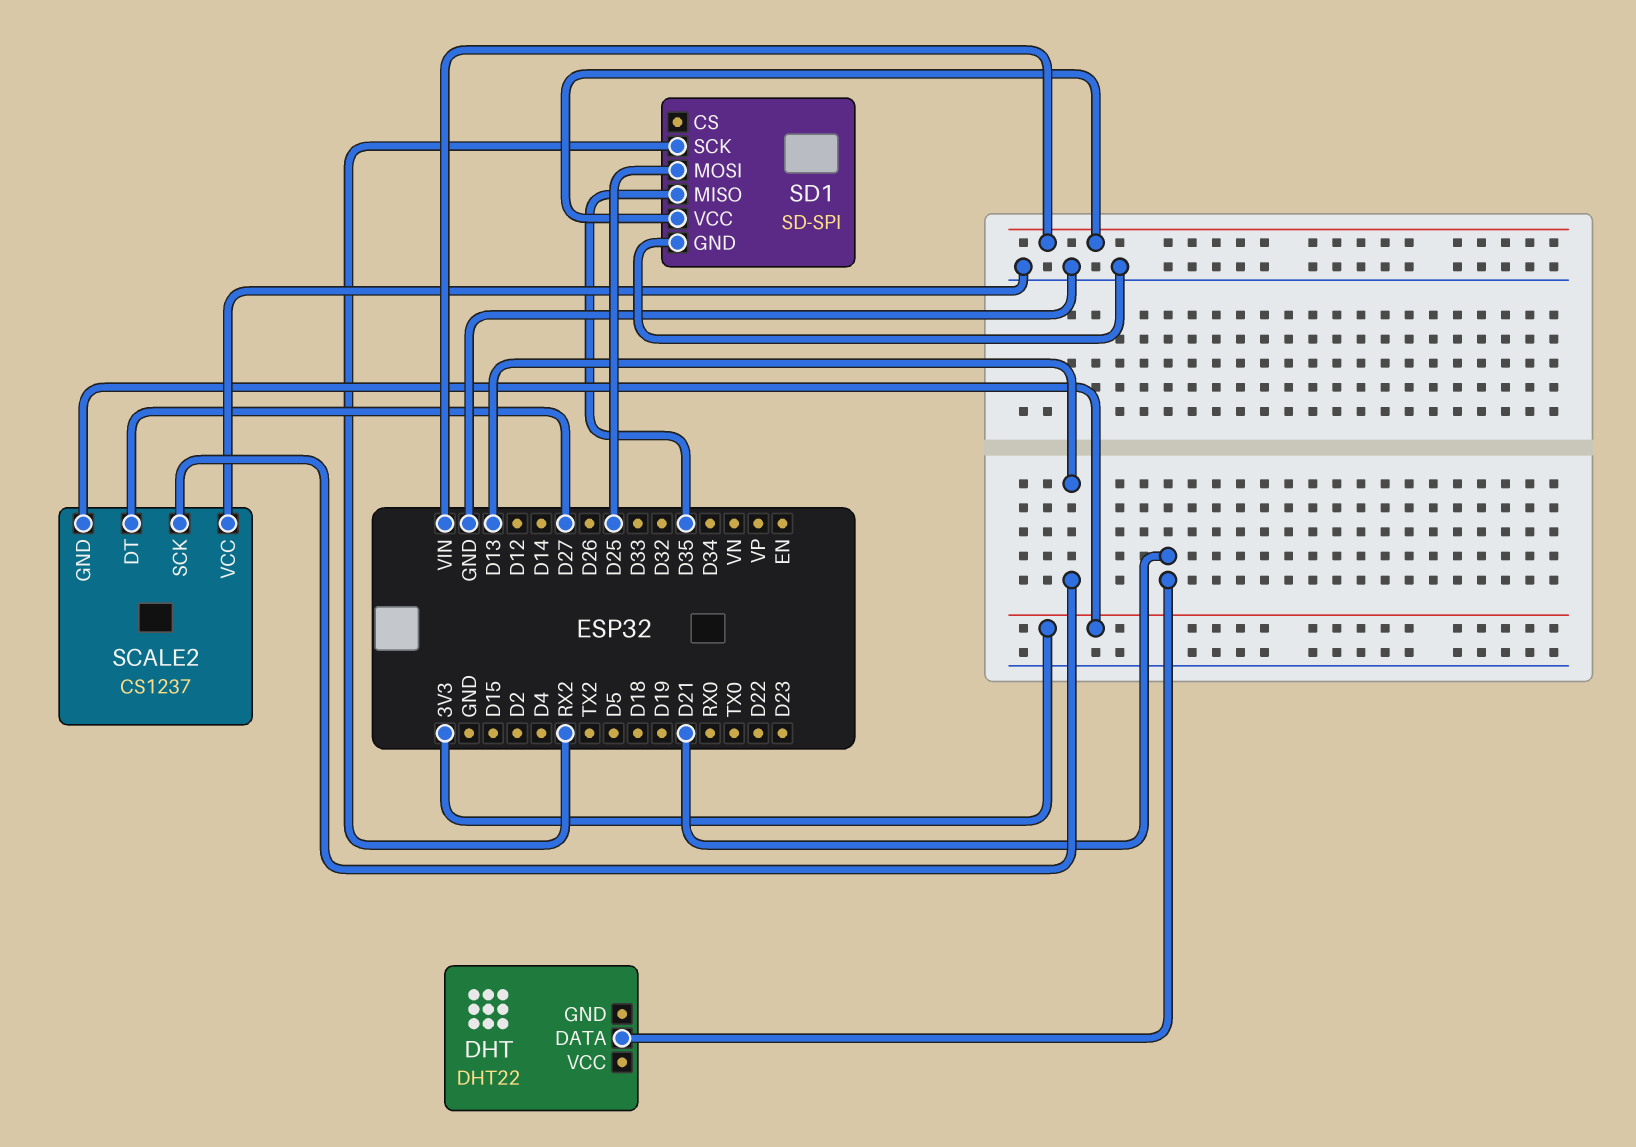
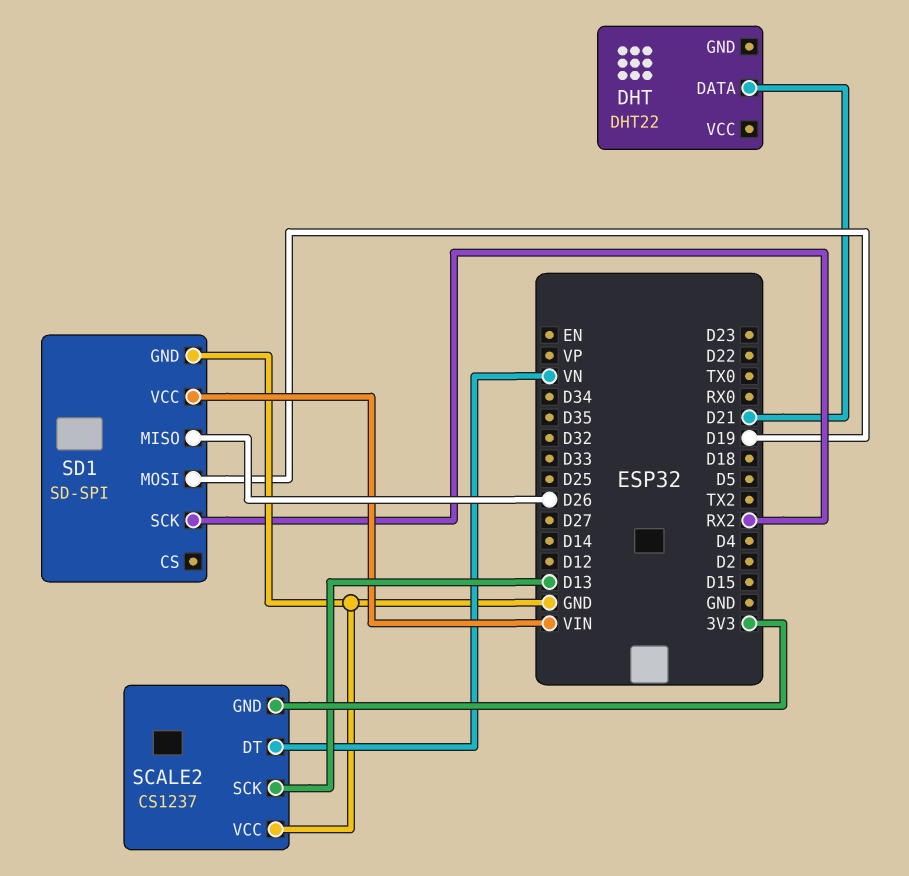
SCALE2 pin DT: D27 -> VN
SD1 pin MISO: D35 -> D26
SD1 pin MOSI: D25 -> D19

